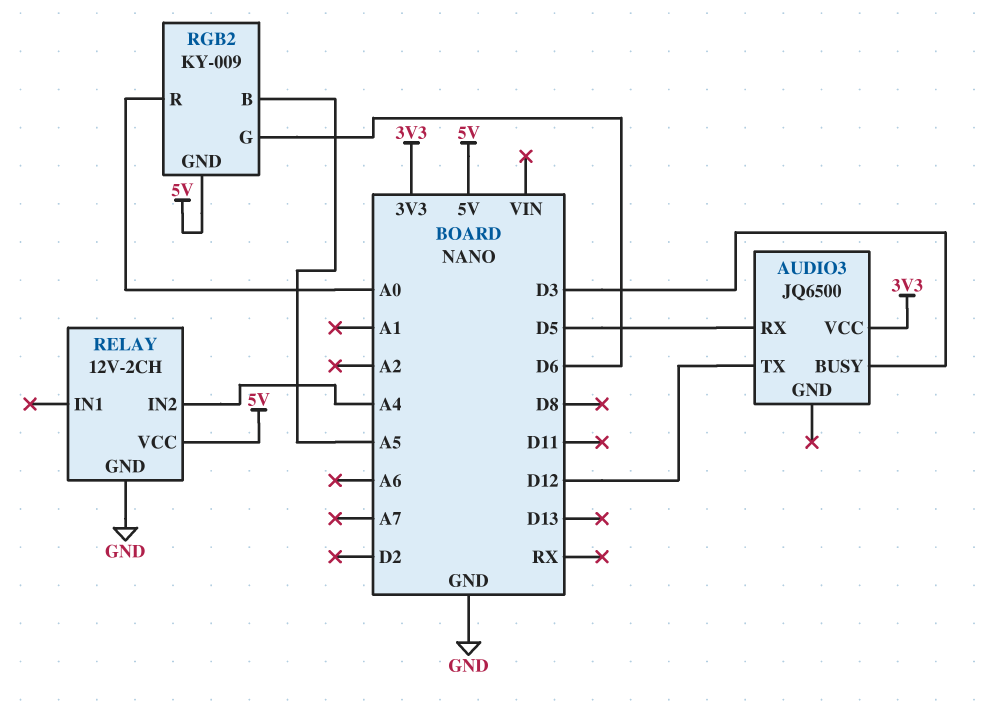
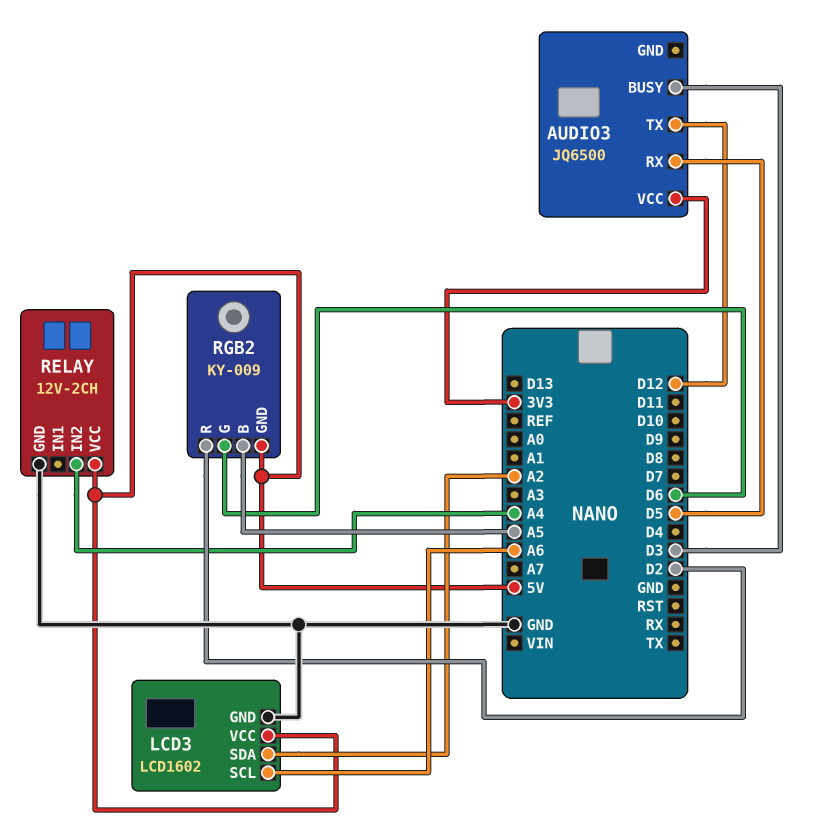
LCD3: none -> LCD1602
LCD3 pin GND: none -> GND
LCD3 pin SCL: none -> A6
LCD3 pin SDA: none -> A2
LCD3 pin VCC: none -> 5V
RGB2 pin R: A0 -> D2

